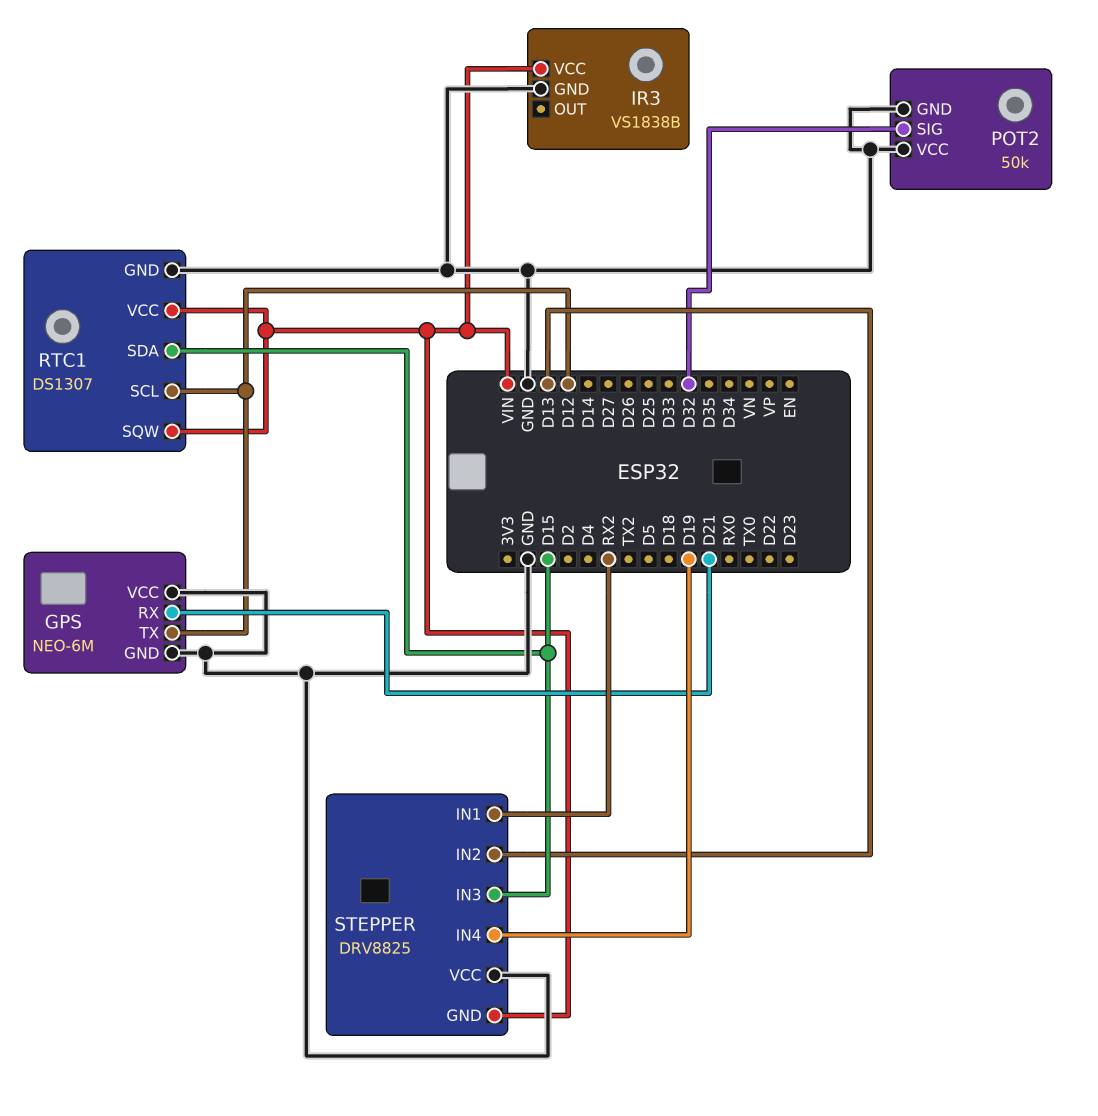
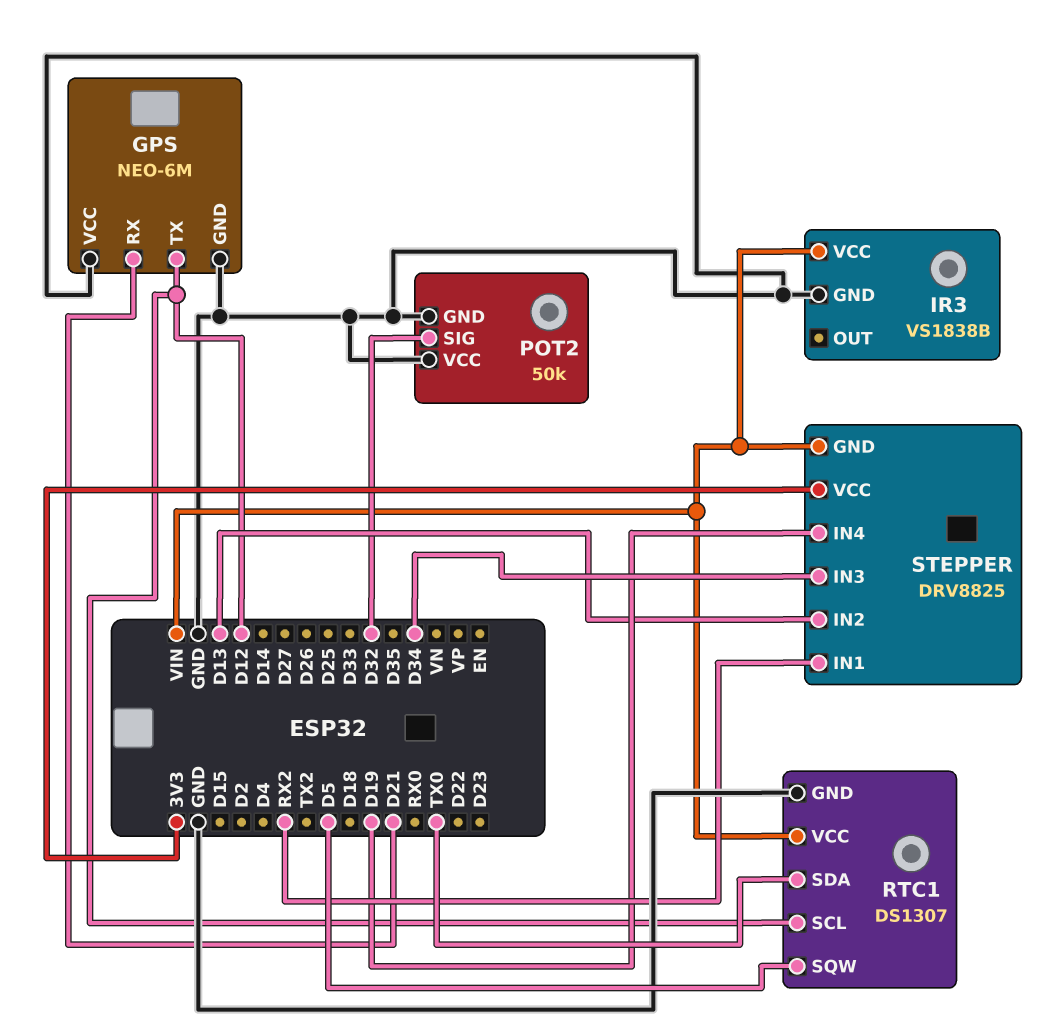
RTC1 pin SDA: D15 -> TX0
RTC1 pin SQW: VIN -> D5
STEPPER pin IN3: D15 -> D34
STEPPER pin VCC: GND -> 3V3

